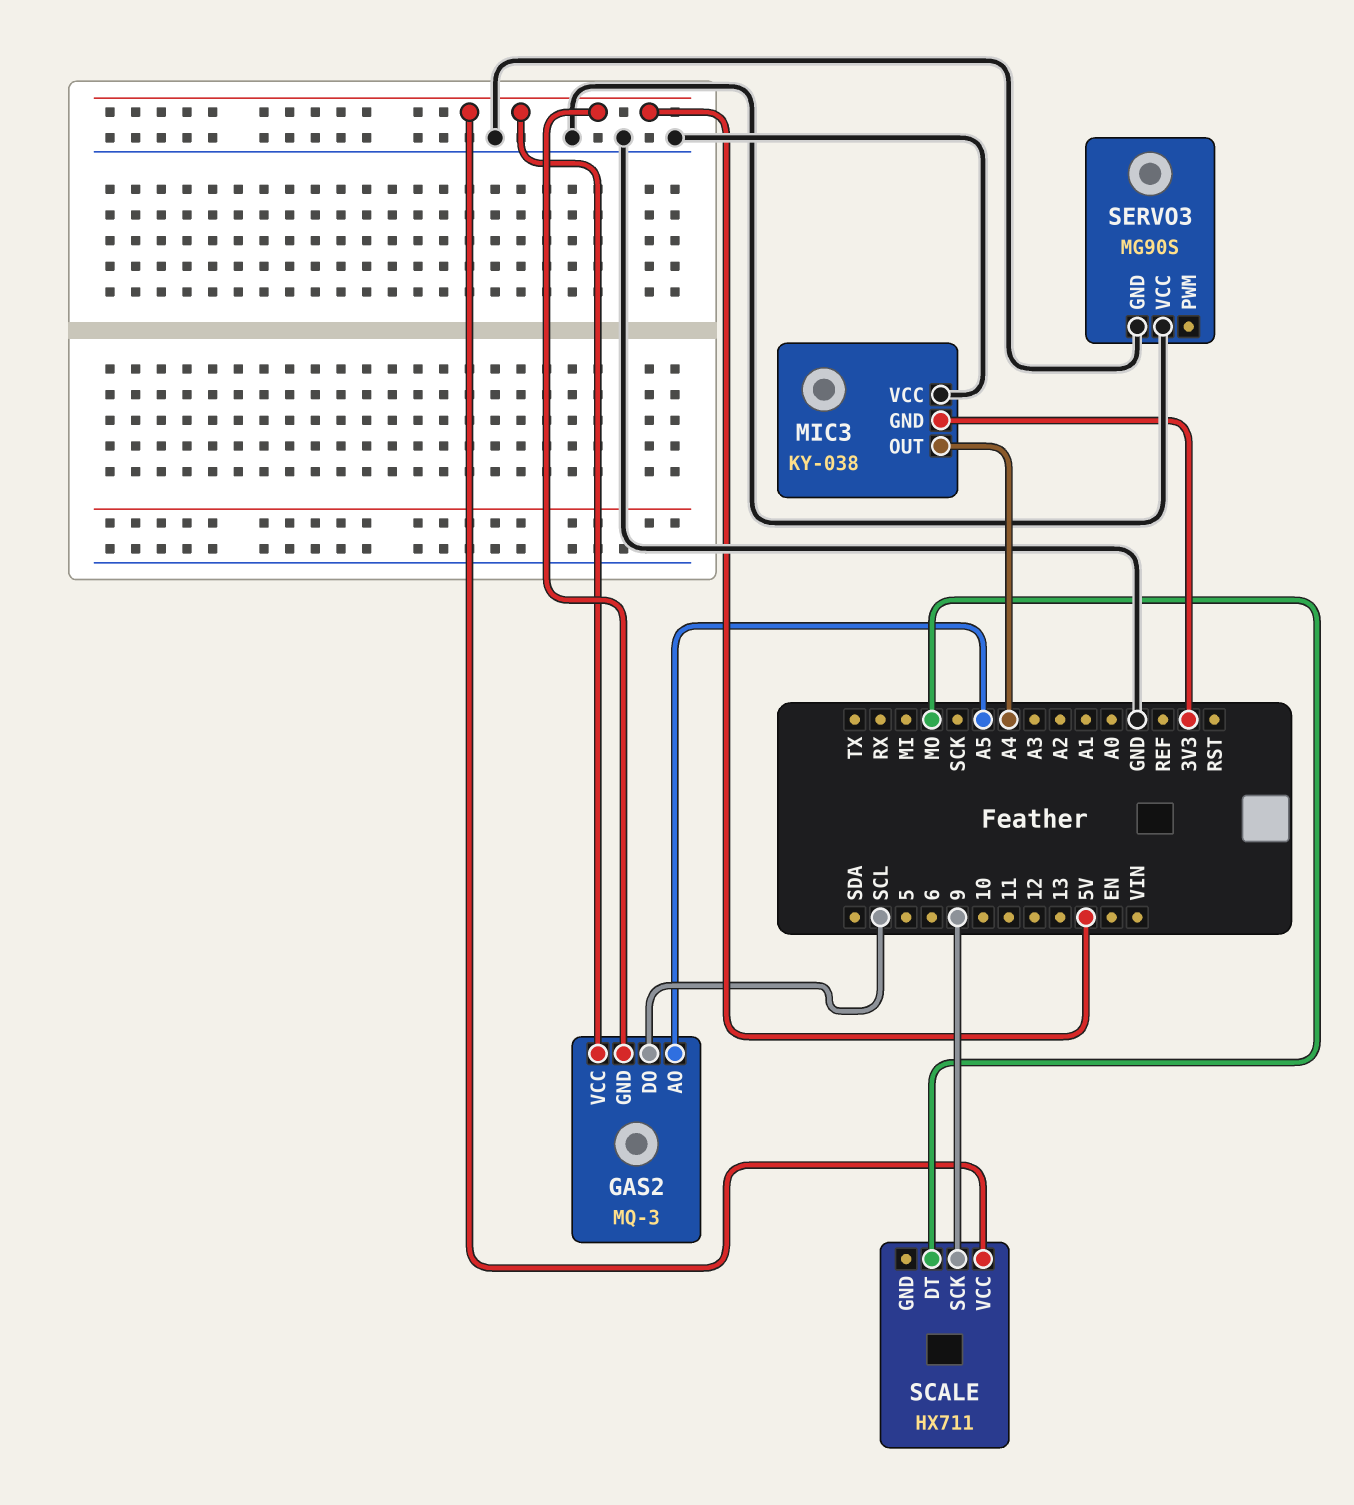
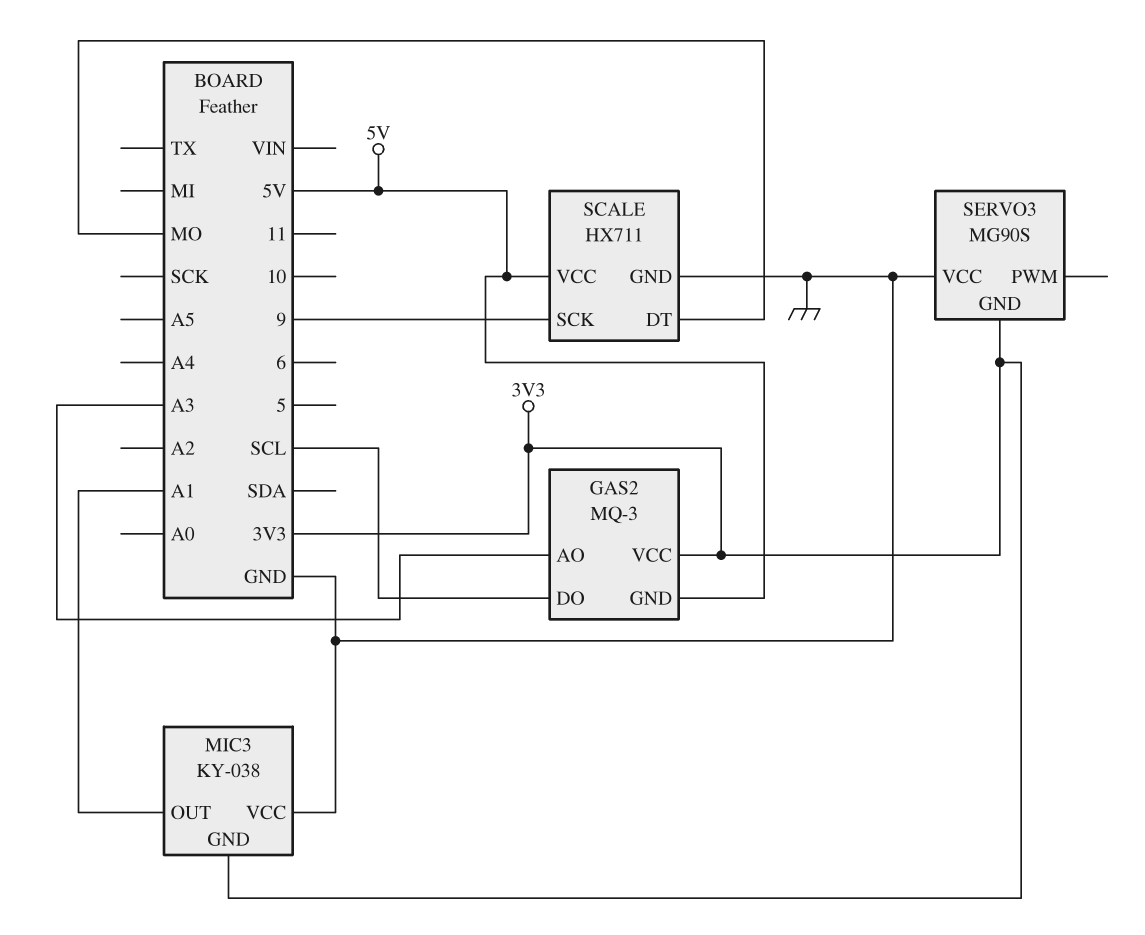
GAS2 pin AO: A5 -> A3
GAS2 pin VCC: 5V -> 3V3
MIC3 pin OUT: A4 -> A1
SCALE pin GND: none -> GND
SERVO3 pin GND: GND -> 3V3

